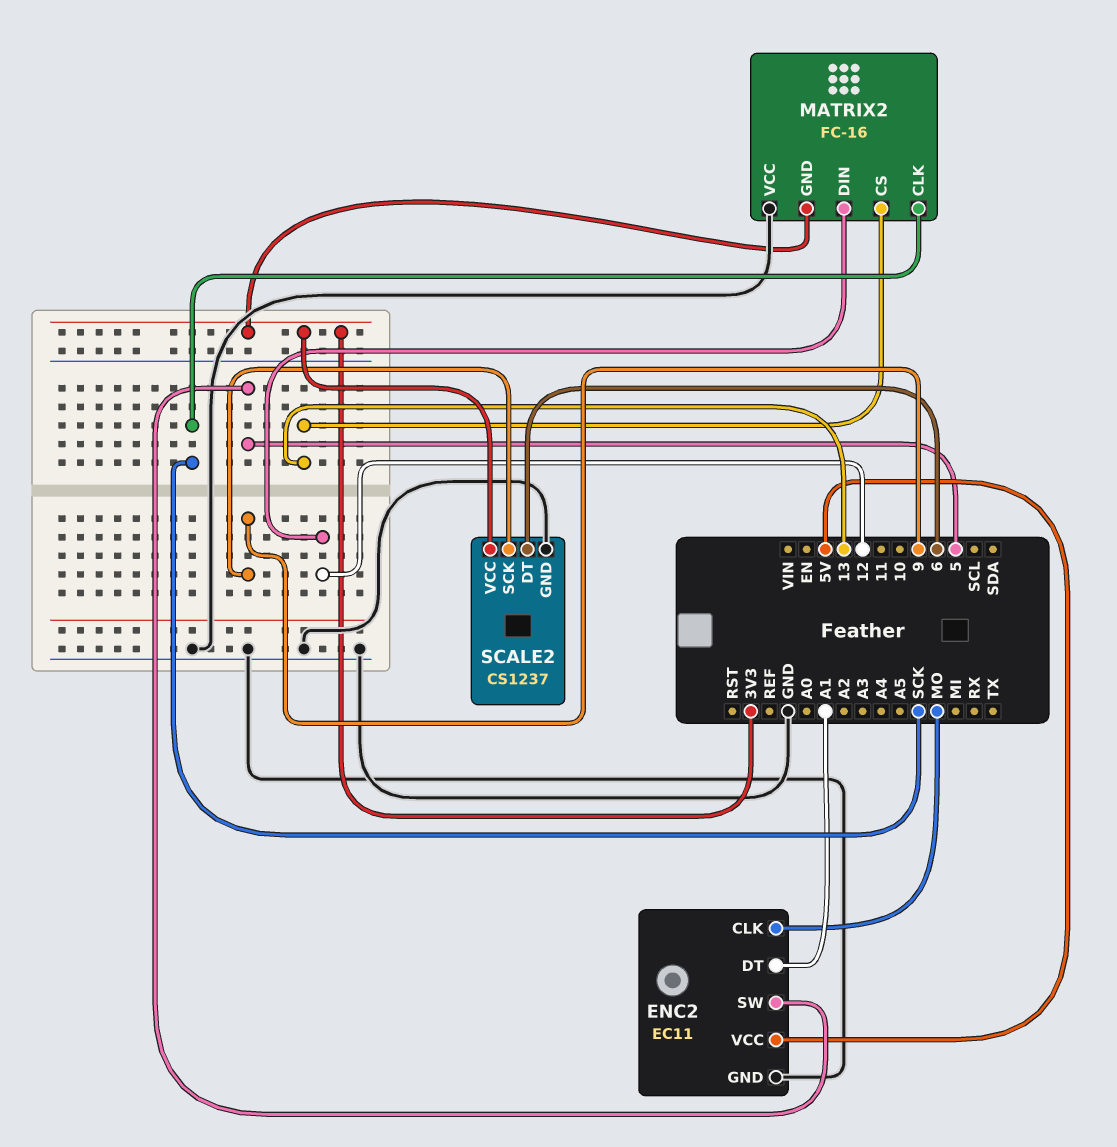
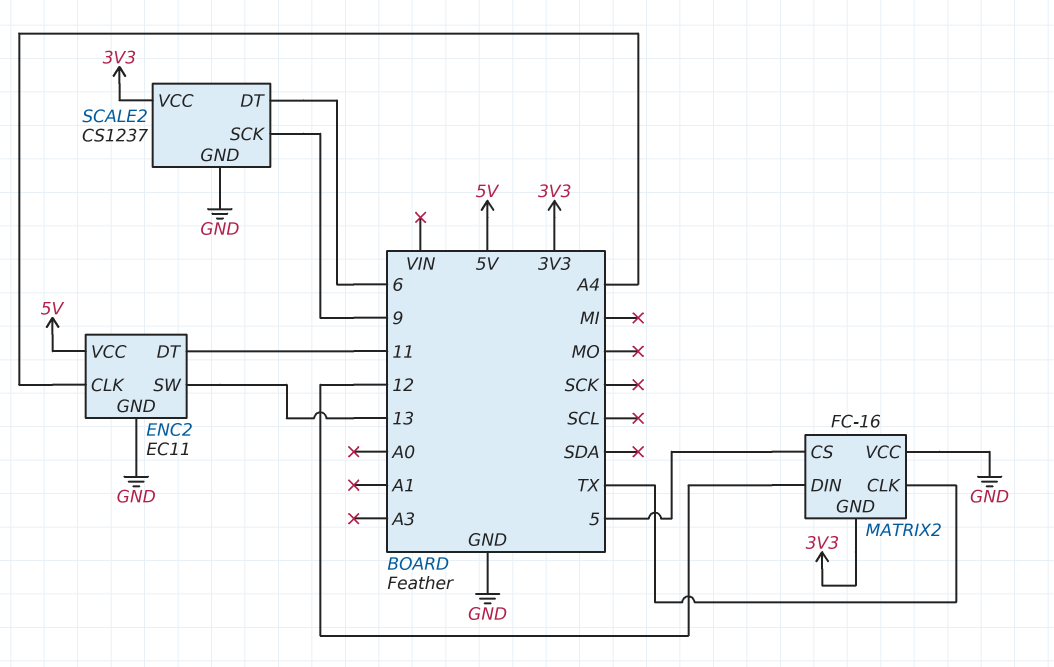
ENC2 pin CLK: MO -> A4
ENC2 pin DT: A1 -> 11
ENC2 pin SW: 5 -> 13
MATRIX2 pin CLK: SCK -> TX
MATRIX2 pin CS: 13 -> 5

